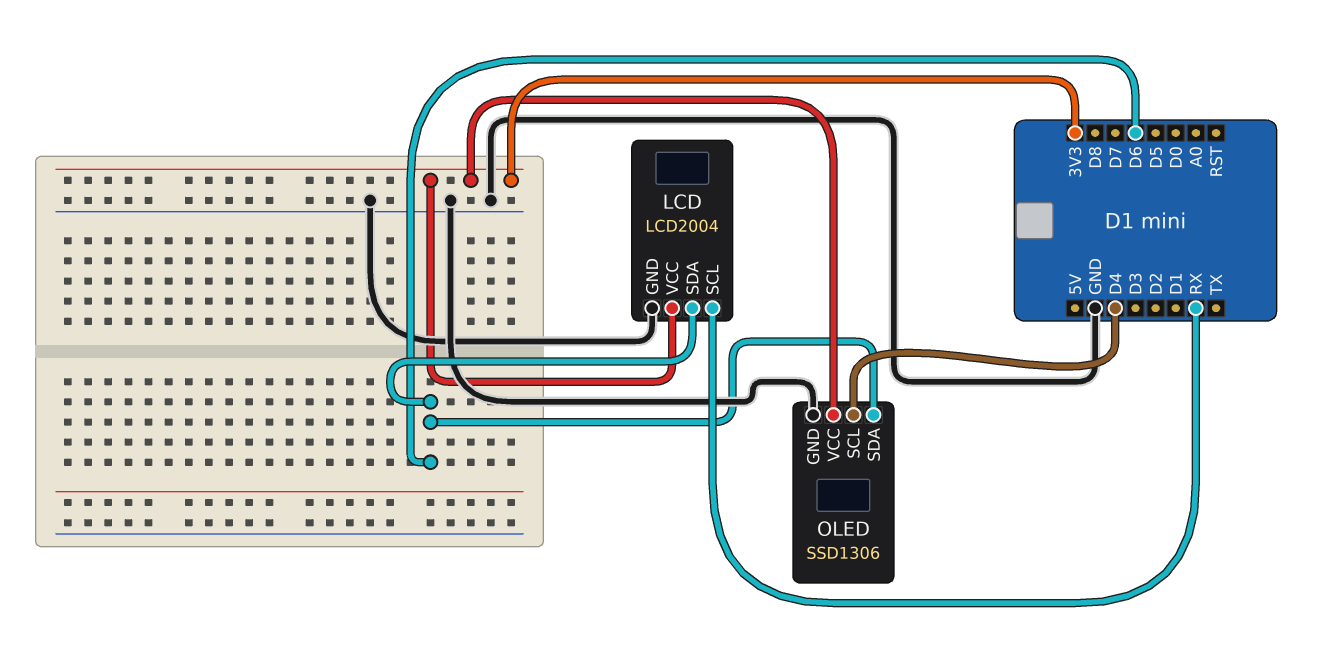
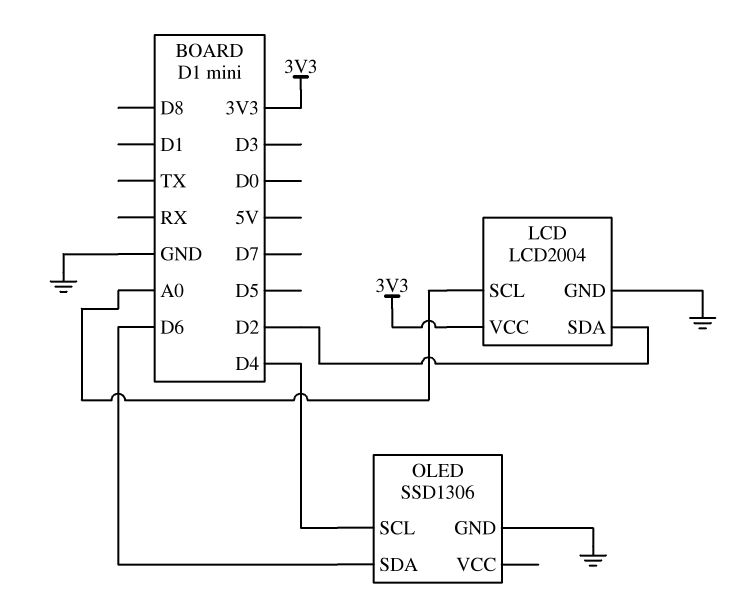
LCD pin SCL: RX -> A0
LCD pin SDA: D6 -> D2
OLED pin VCC: 3V3 -> none

